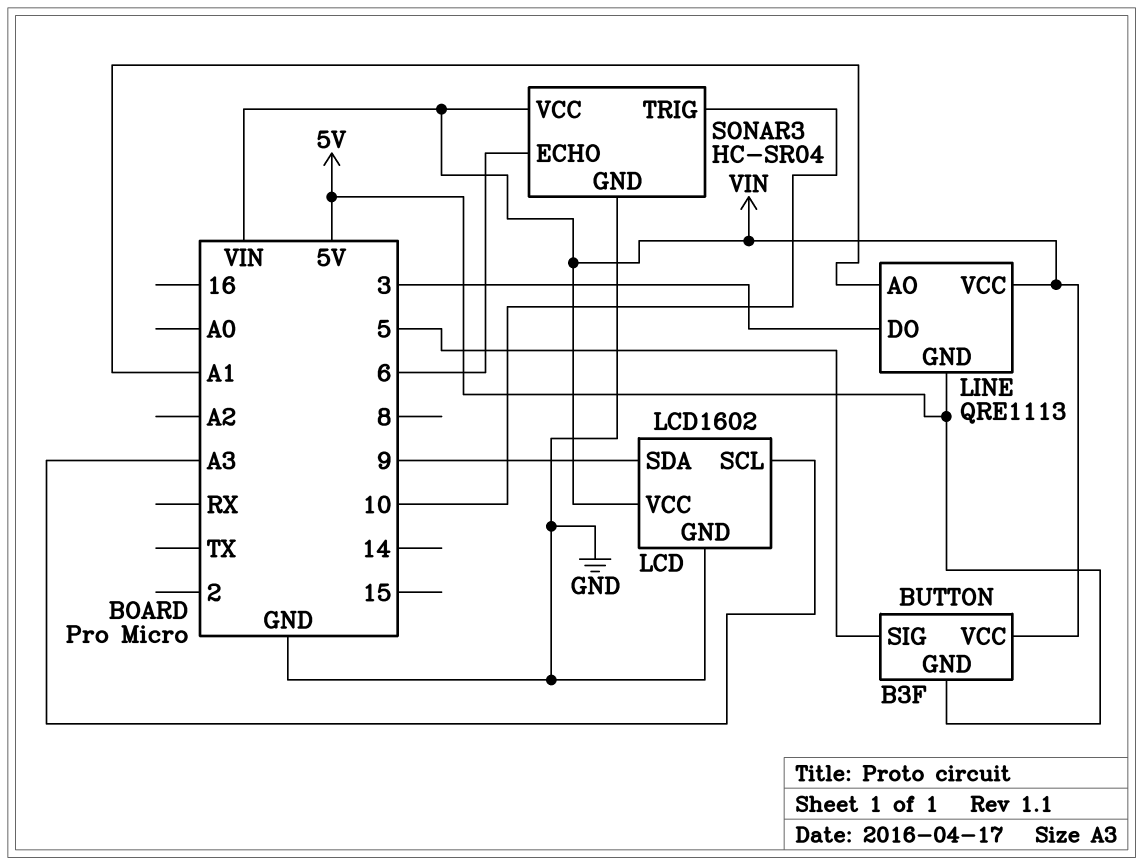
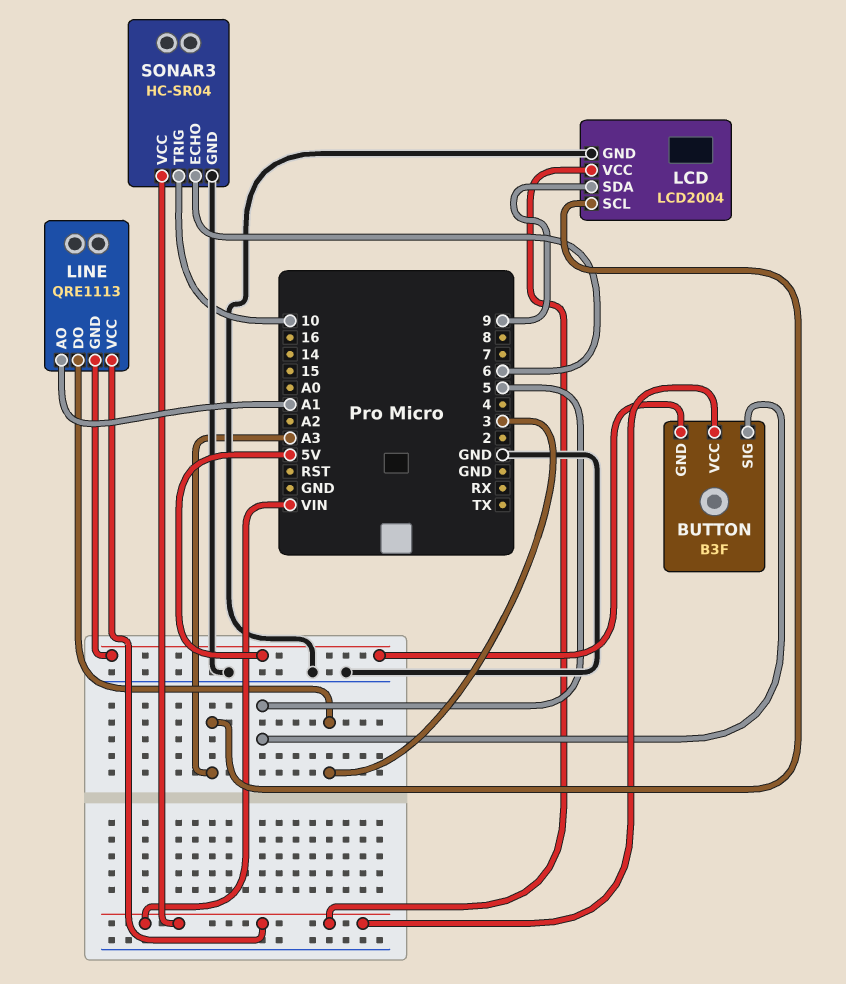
LCD: LCD1602 -> LCD2004

